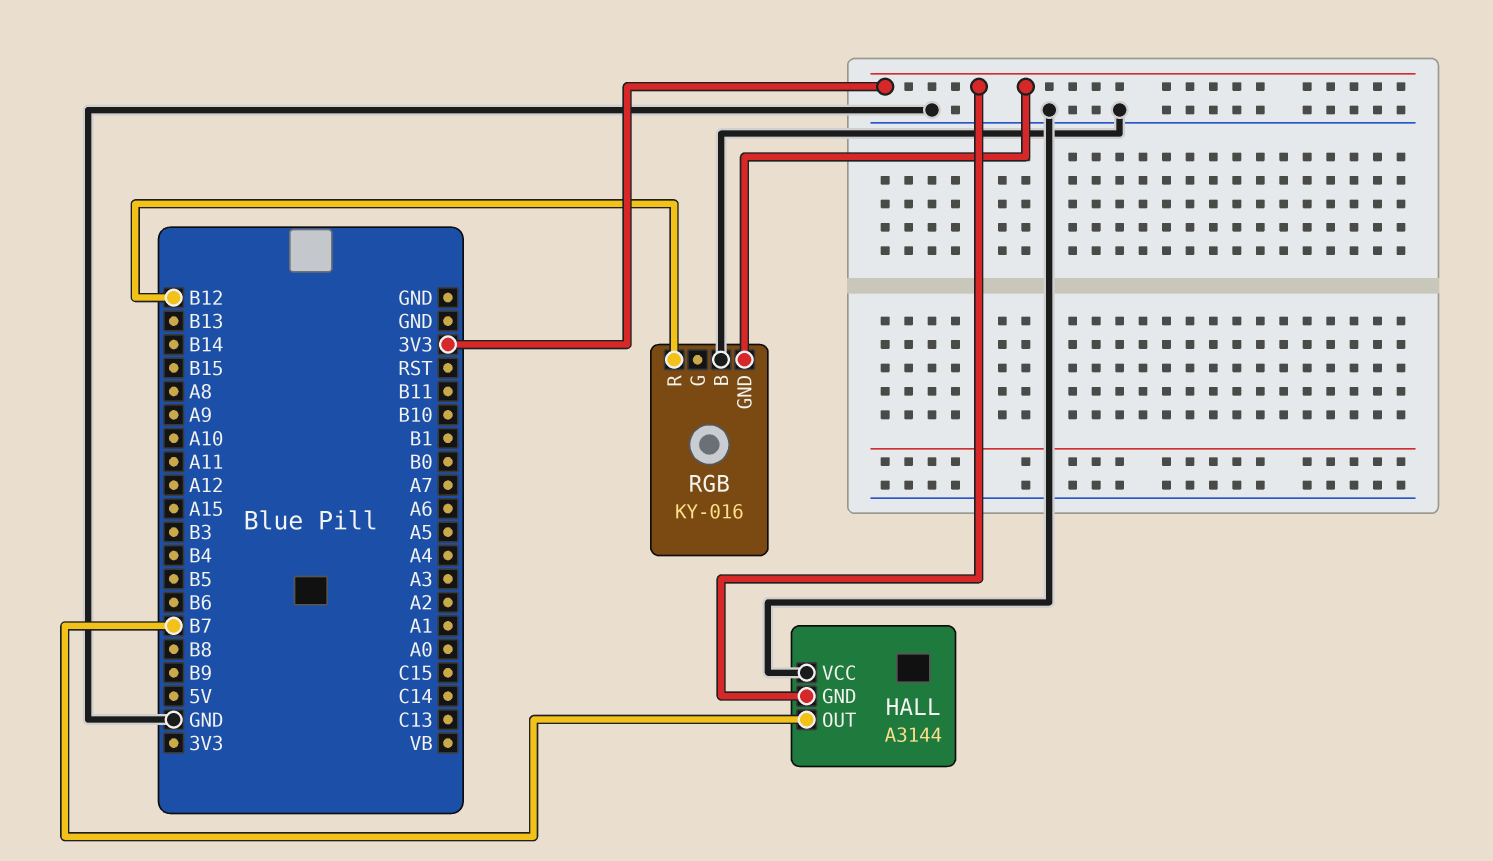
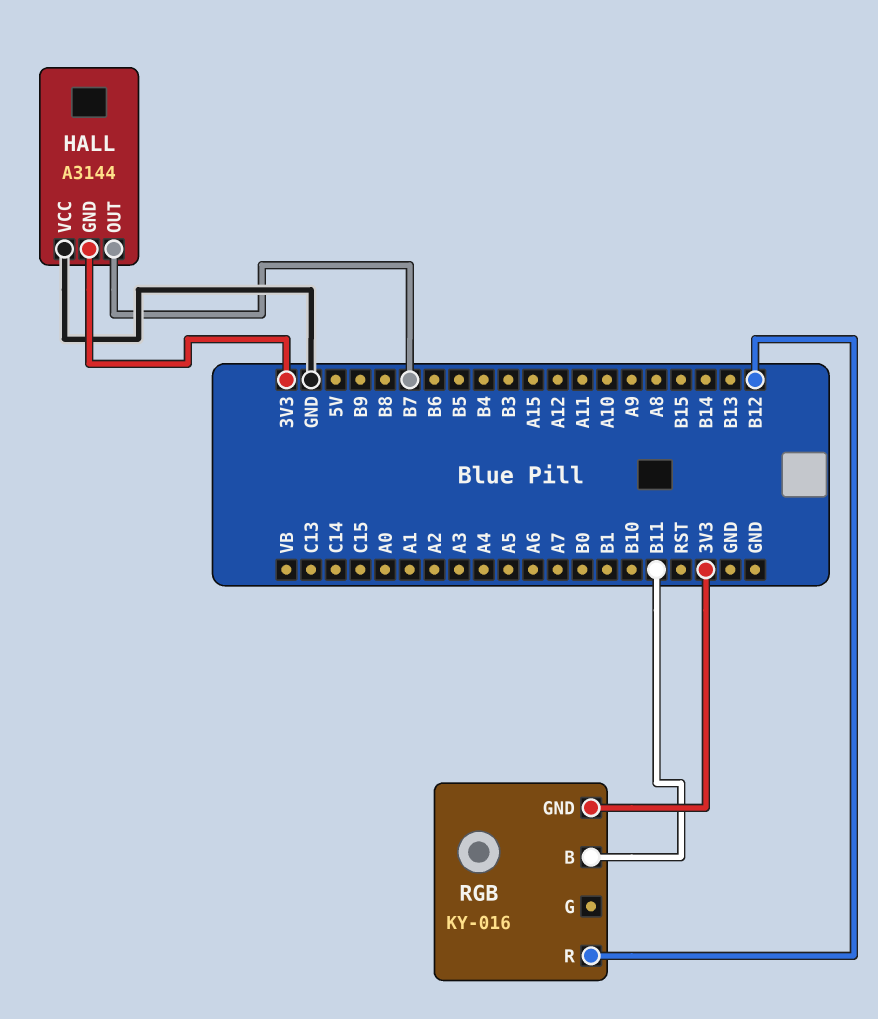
RGB pin B: GND -> B11

